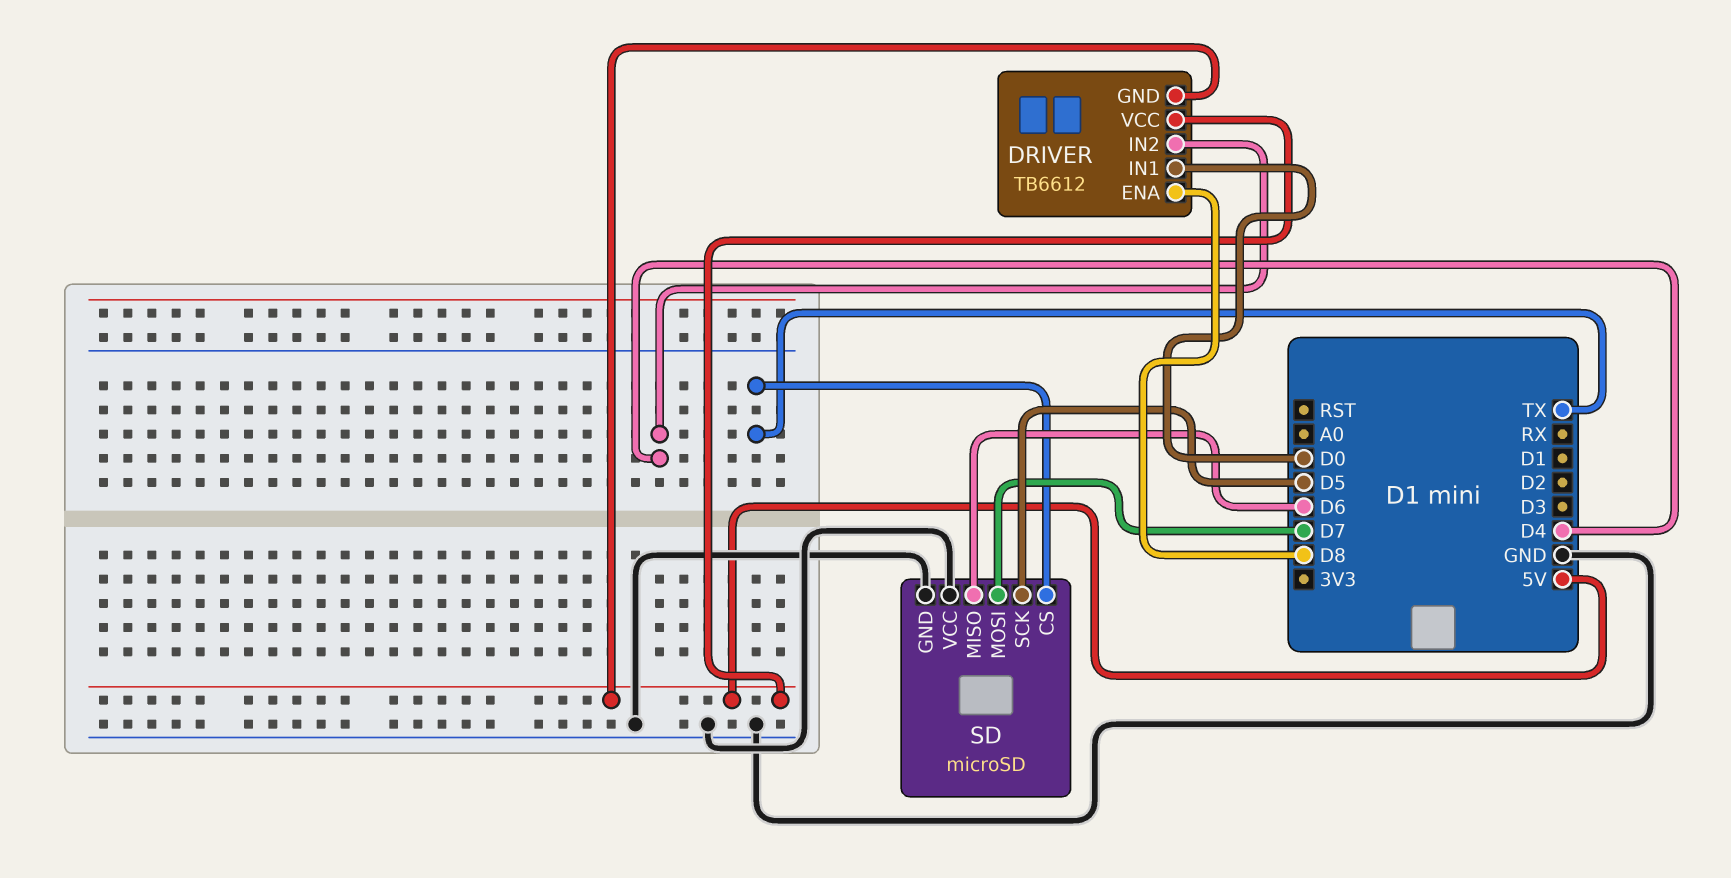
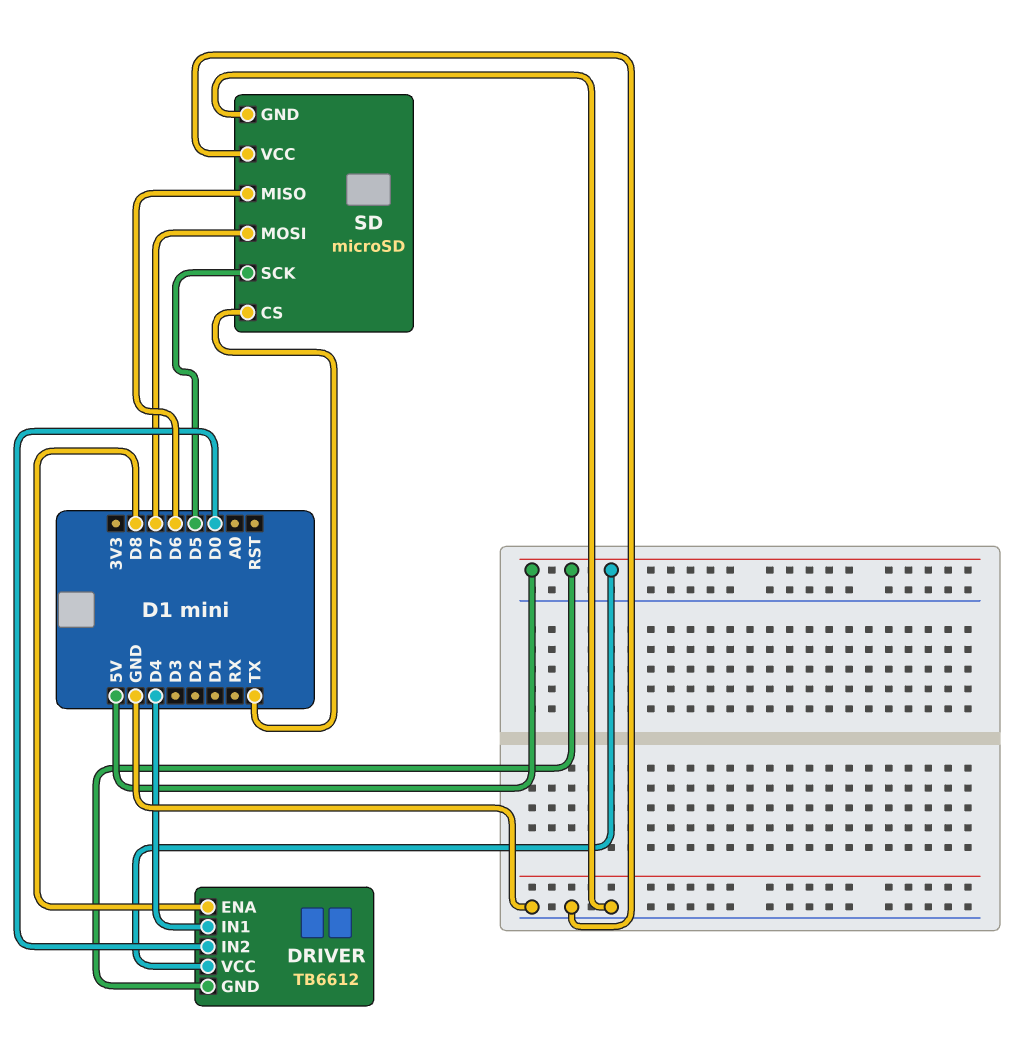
DRIVER pin IN1: D0 -> D4
DRIVER pin IN2: D4 -> D0

